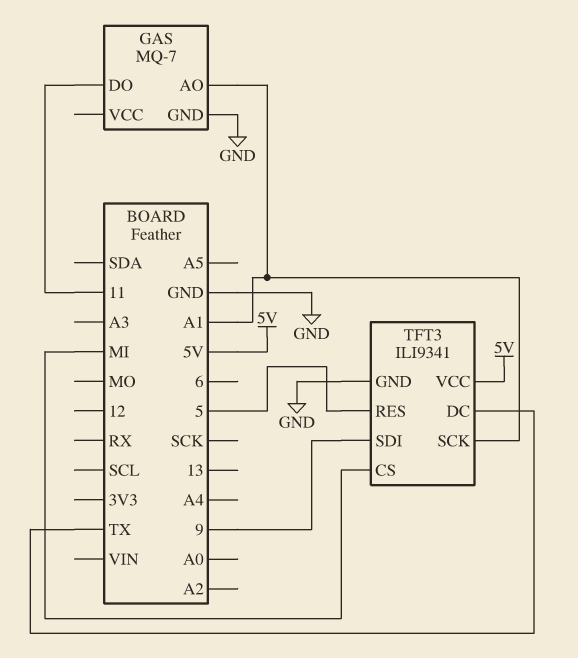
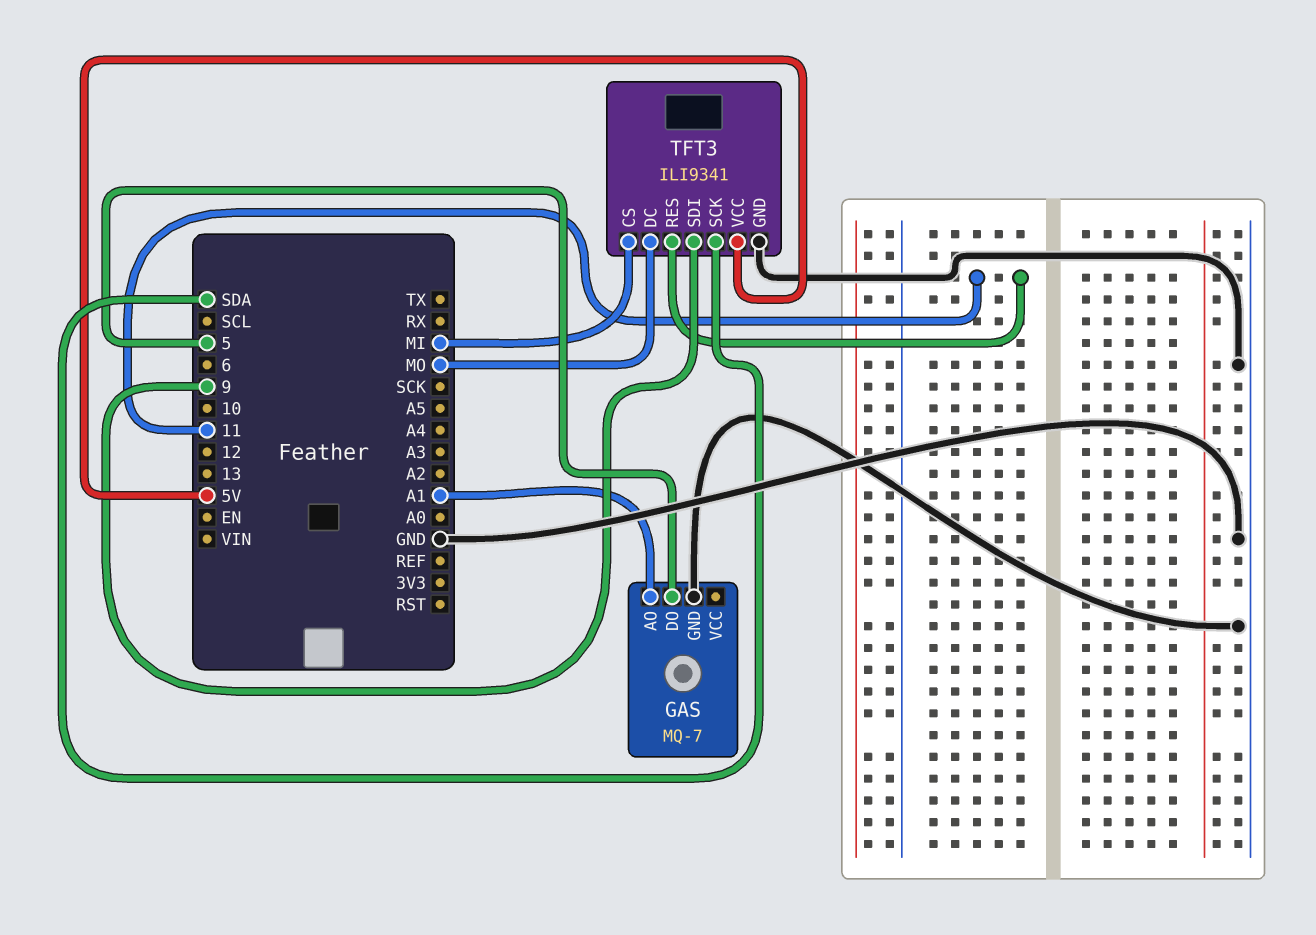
GAS pin DO: 11 -> 5
TFT3 pin DC: TX -> MO
TFT3 pin RES: 5 -> 11
TFT3 pin SCK: A1 -> SDA

